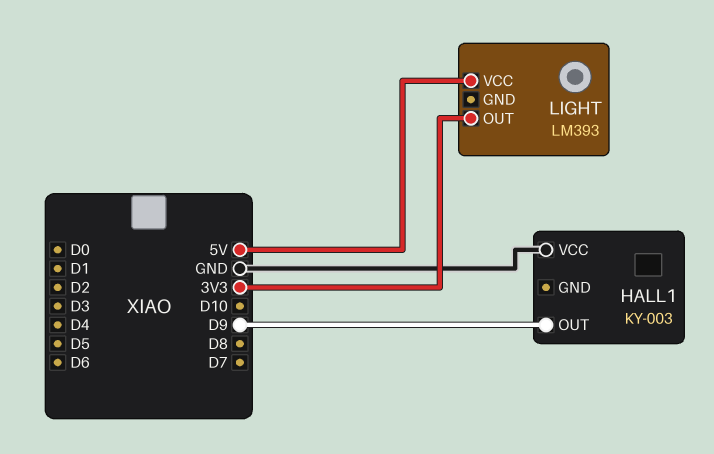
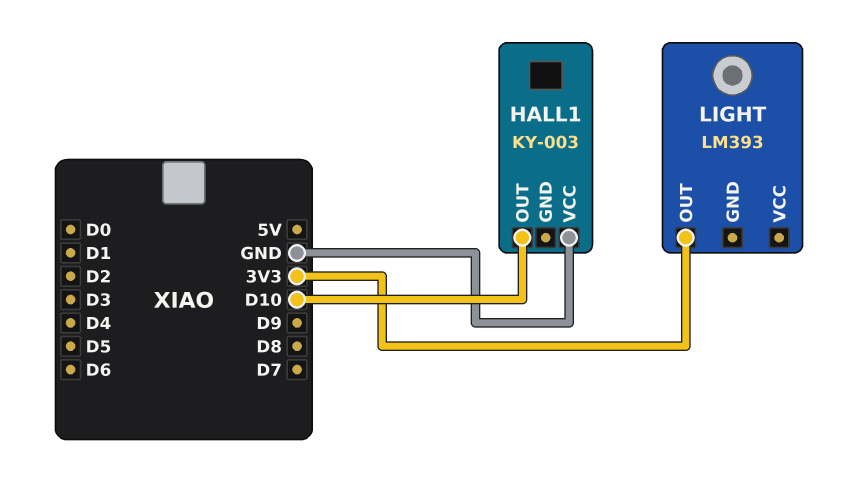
HALL1 pin OUT: D9 -> D10
LIGHT pin VCC: 5V -> none

